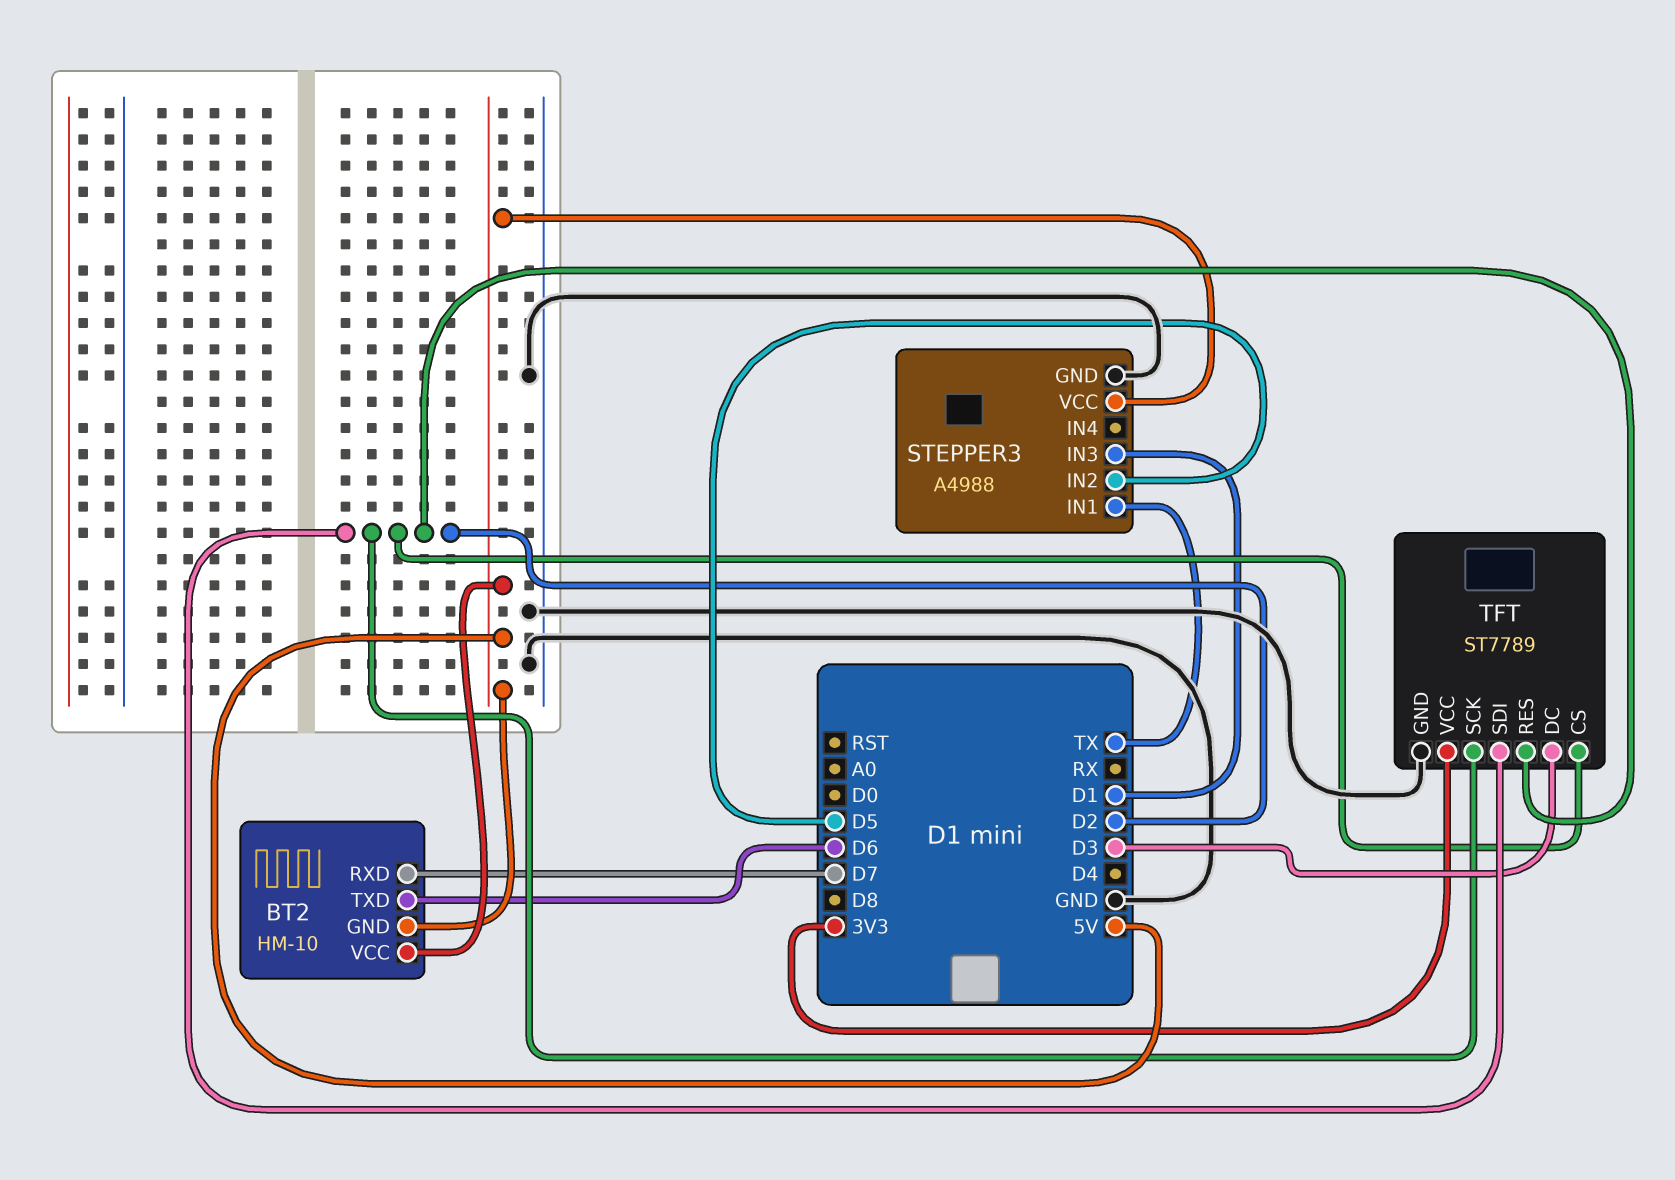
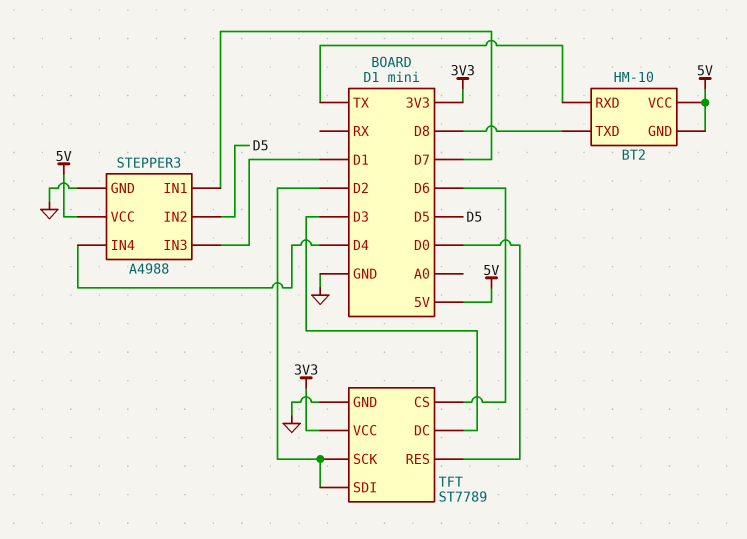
BT2 pin RXD: D7 -> TX
BT2 pin TXD: D6 -> D8
STEPPER3 pin IN1: TX -> D7
STEPPER3 pin IN4: none -> D4
TFT pin CS: D2 -> D6
TFT pin RES: D2 -> D0

